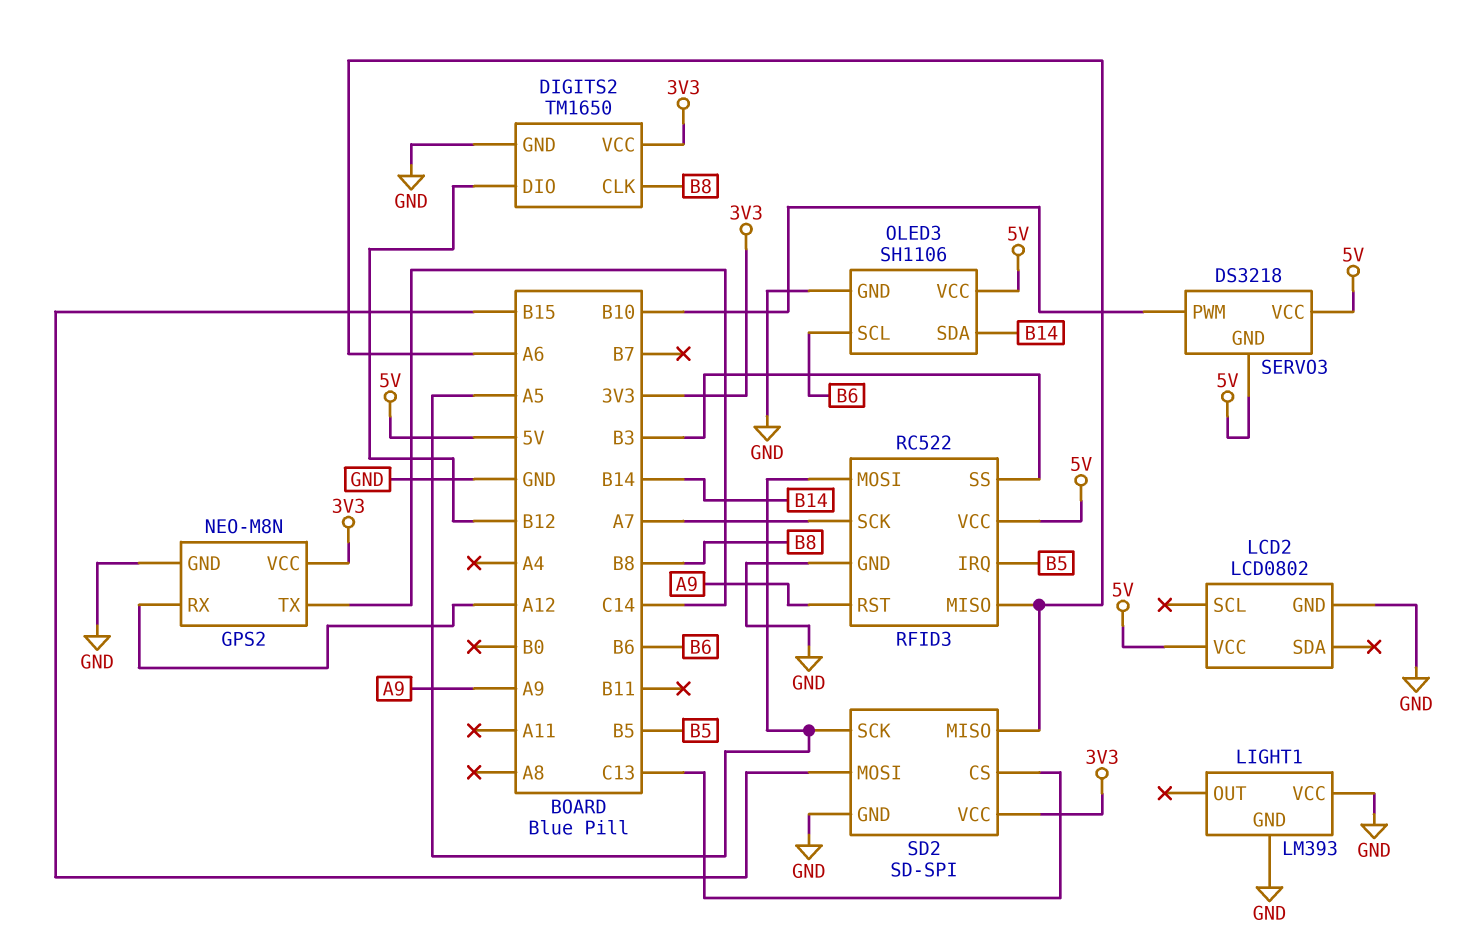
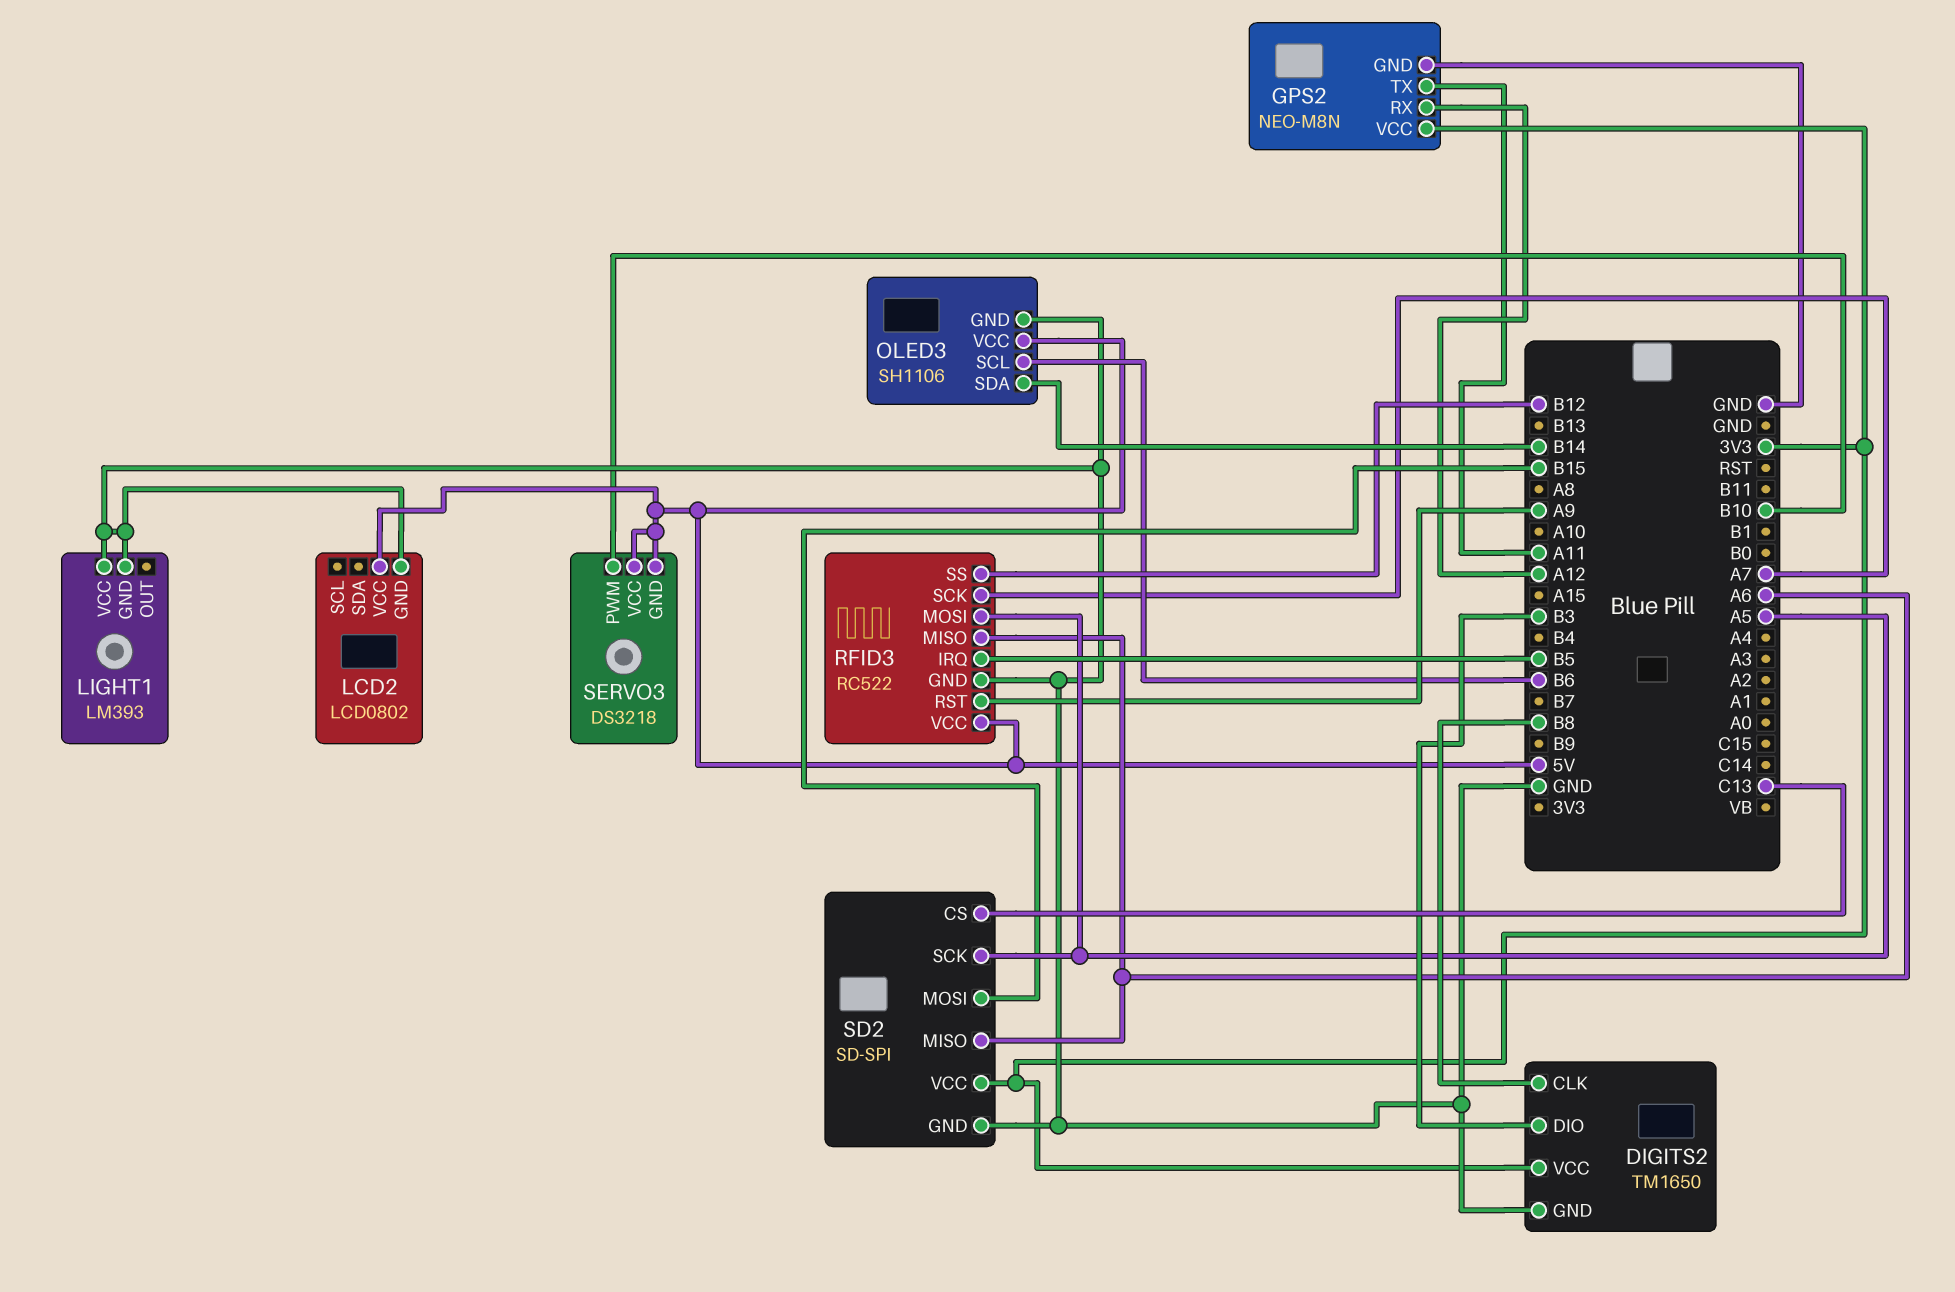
DIGITS2 pin DIO: B12 -> B3
GPS2 pin TX: C14 -> A11
RFID3 pin SS: B3 -> B12

